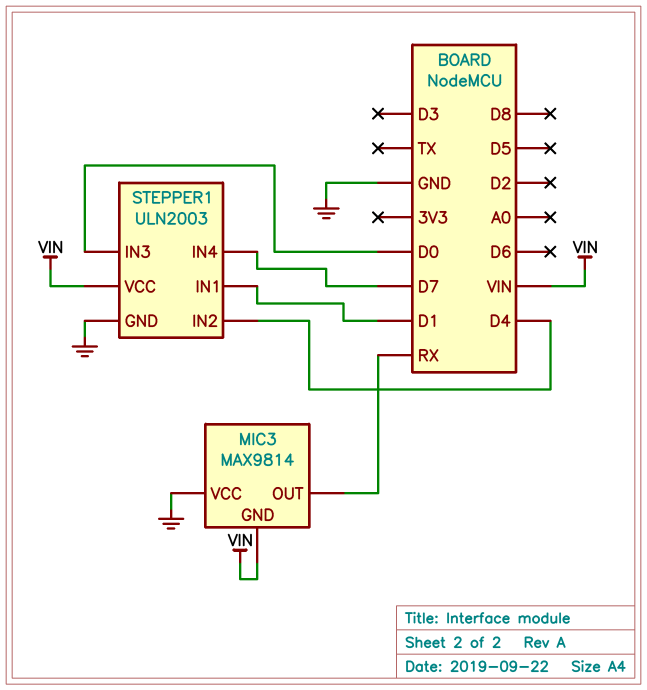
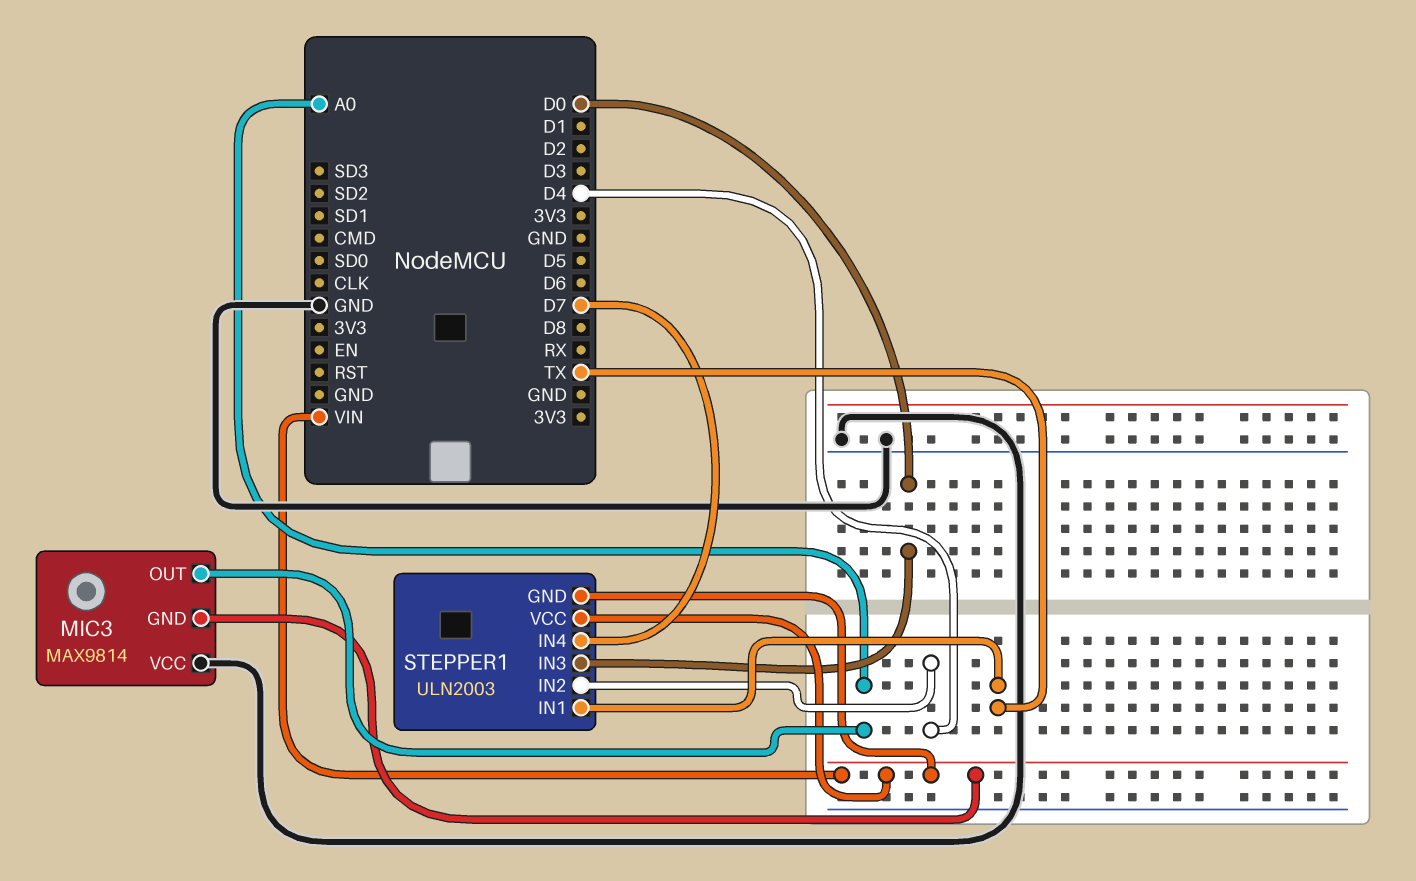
MIC3 pin OUT: RX -> A0
STEPPER1 pin GND: GND -> VIN
STEPPER1 pin IN1: D1 -> TX

